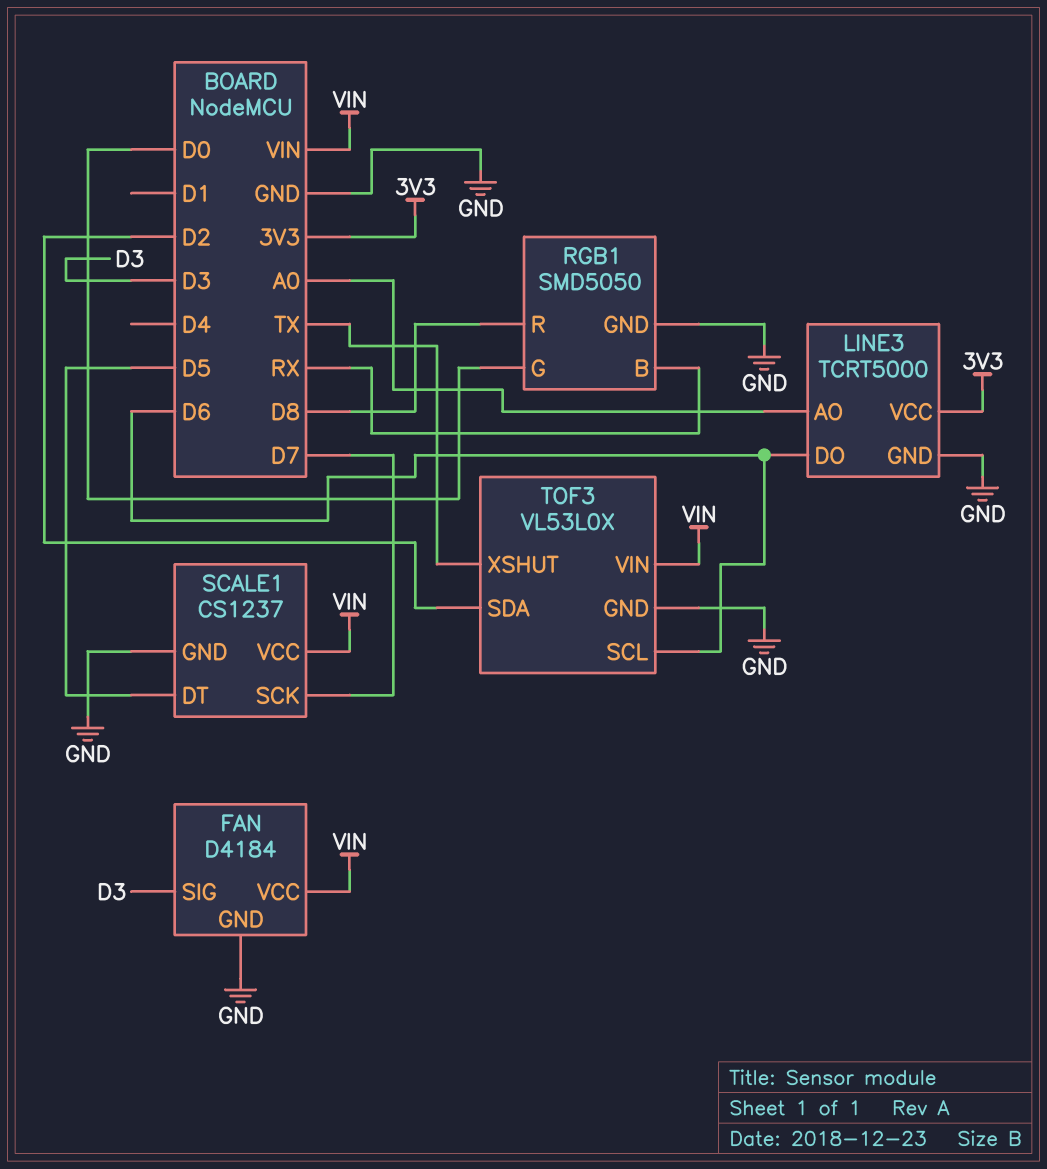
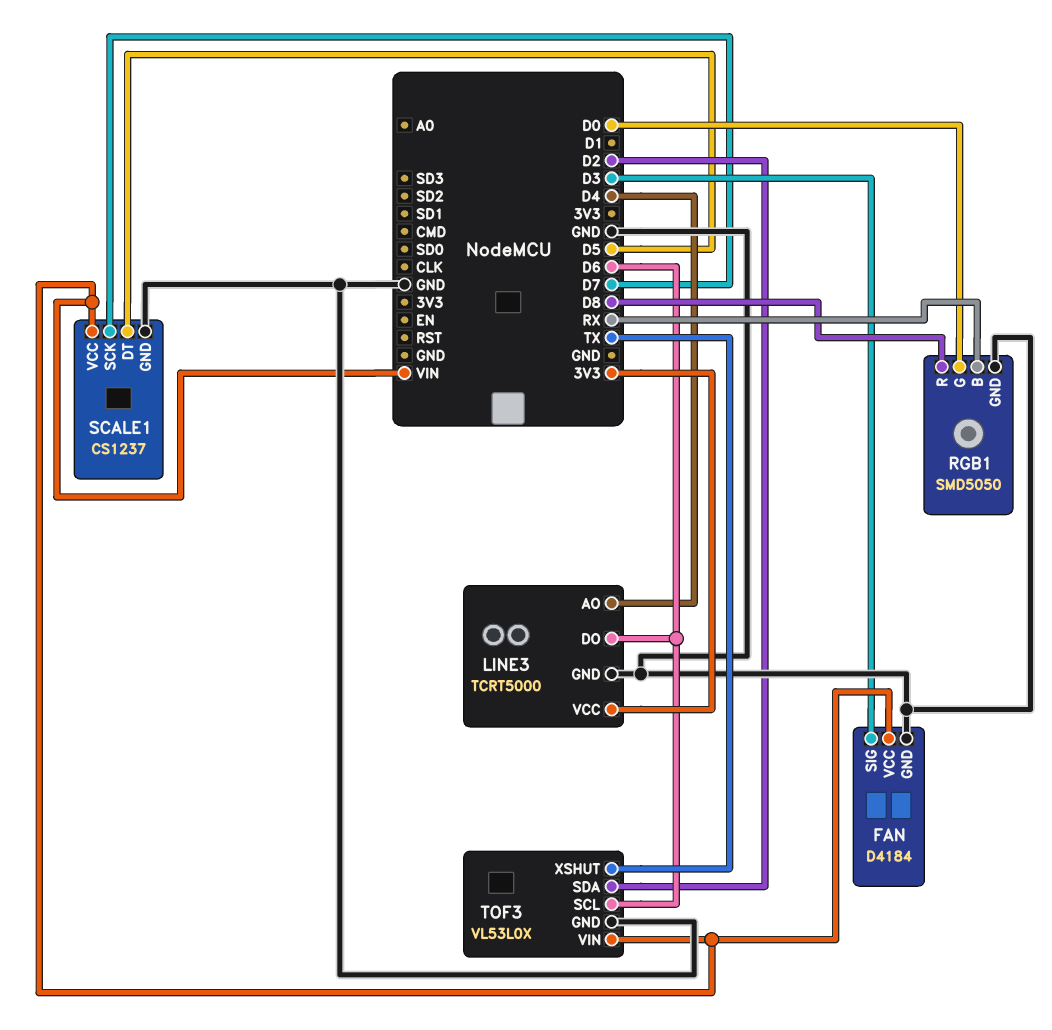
LINE3 pin AO: A0 -> D4

